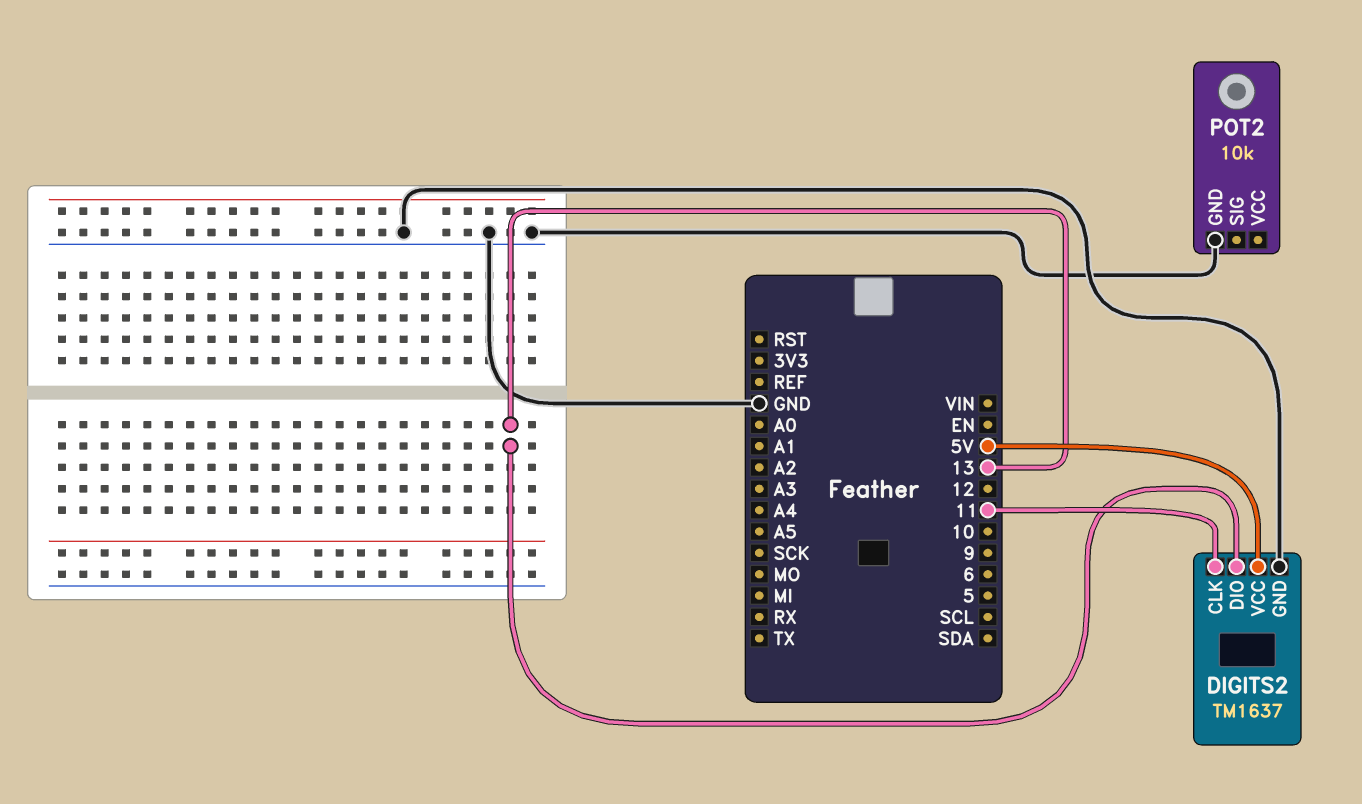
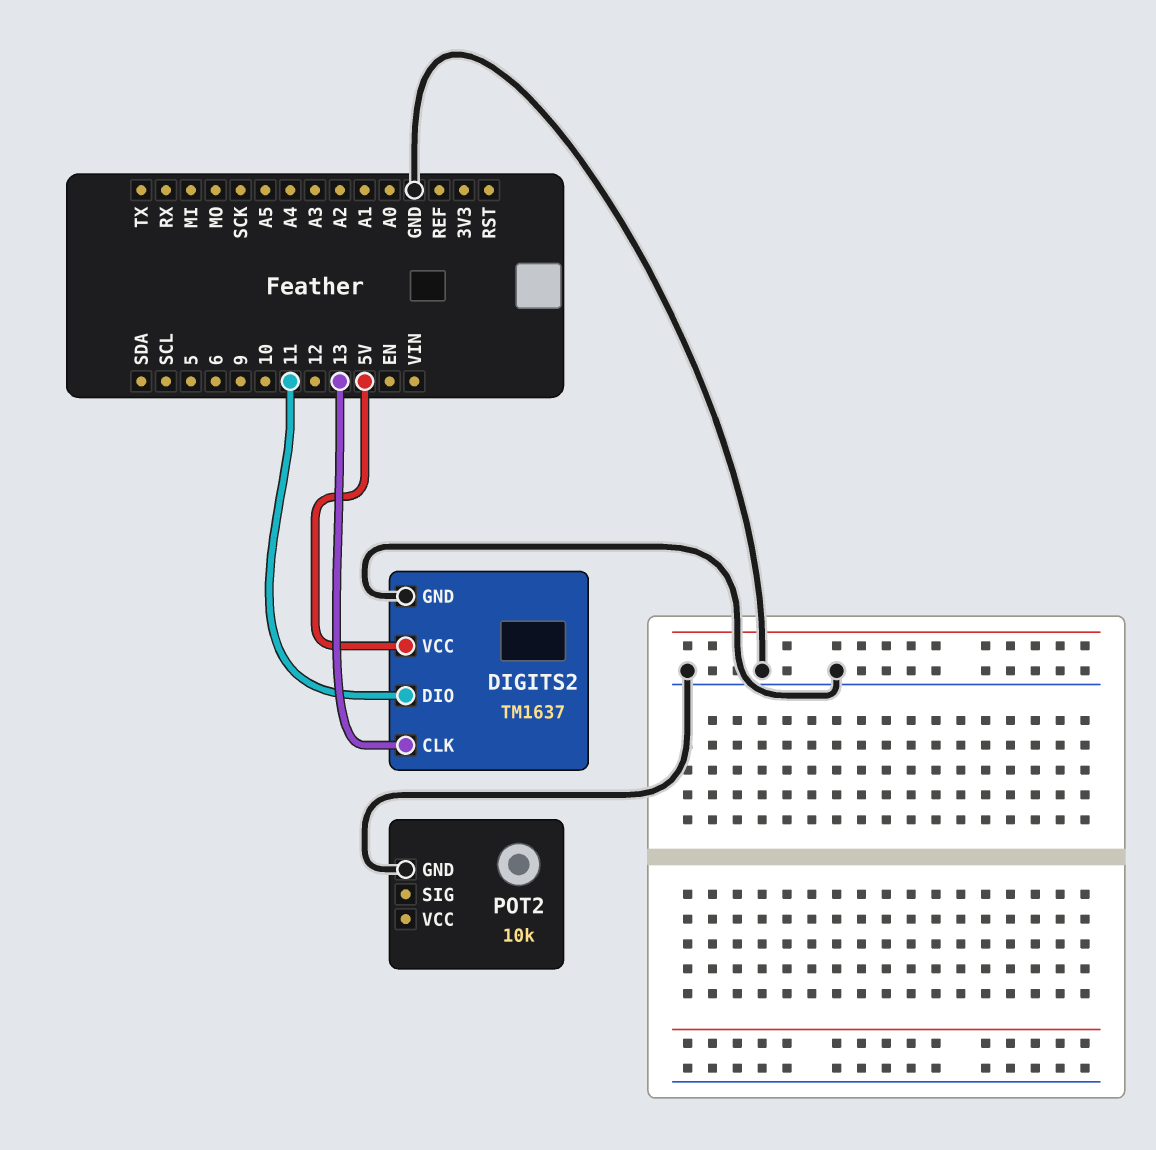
DIGITS2 pin CLK: 11 -> 13
DIGITS2 pin DIO: 13 -> 11

